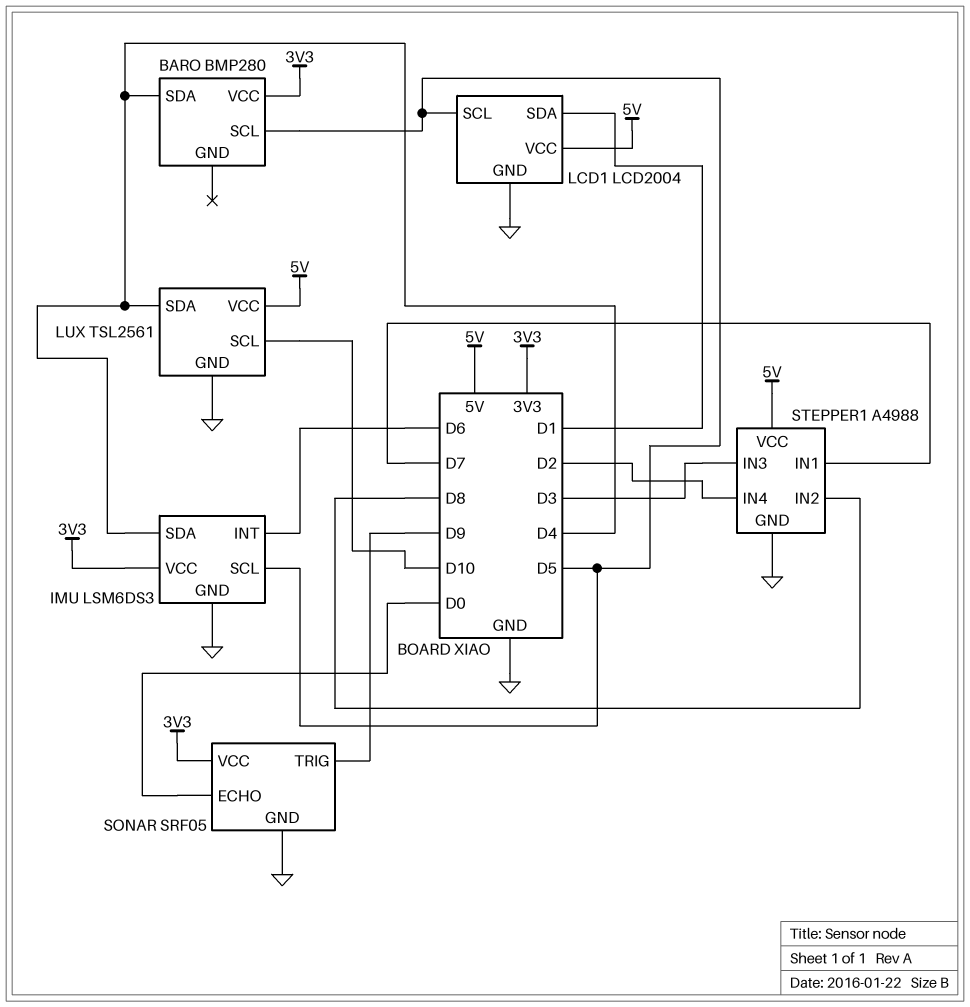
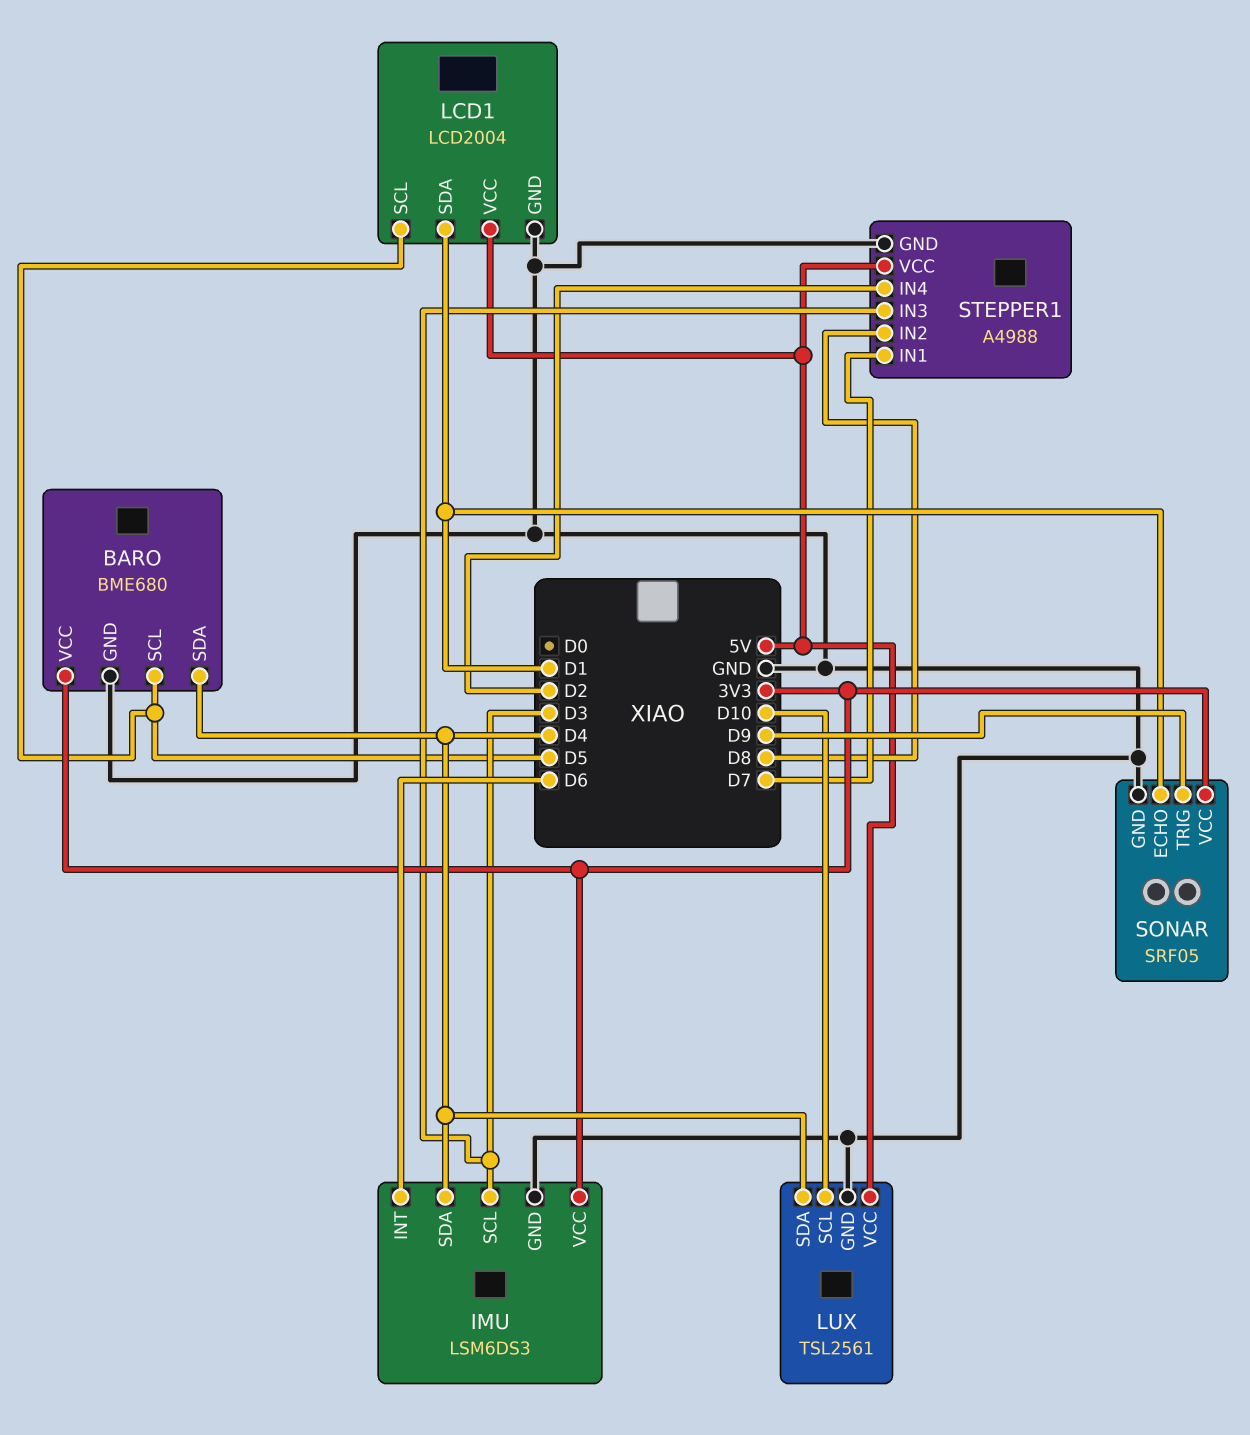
BARO: BMP280 -> BME680
BARO pin GND: none -> GND
IMU pin SCL: D5 -> D3
SONAR pin ECHO: D0 -> D1

